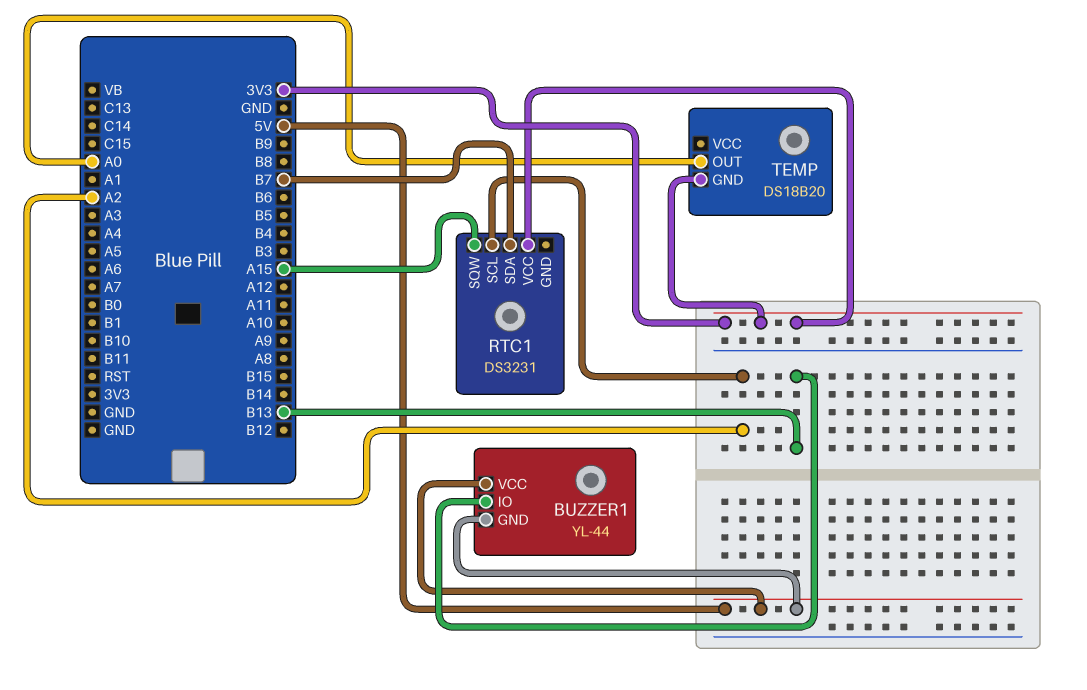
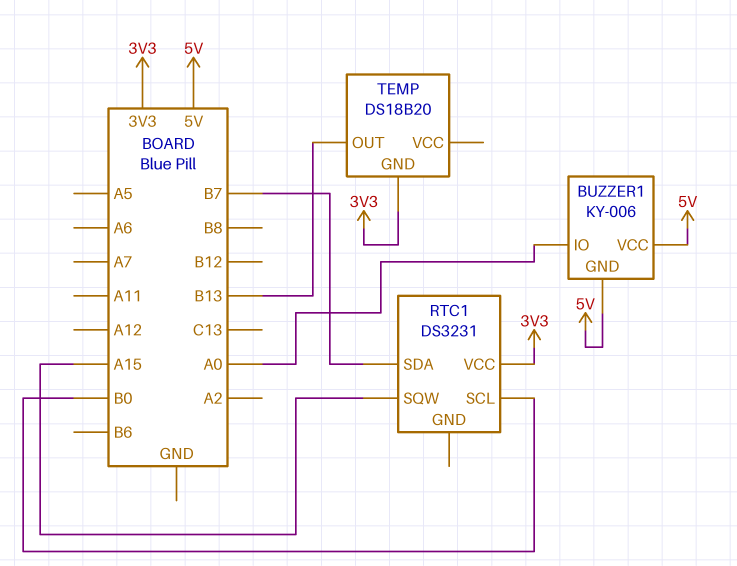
BUZZER1: YL-44 -> KY-006
BUZZER1 pin IO: B13 -> A0
RTC1 pin SCL: A2 -> B0
TEMP pin OUT: A0 -> B13

